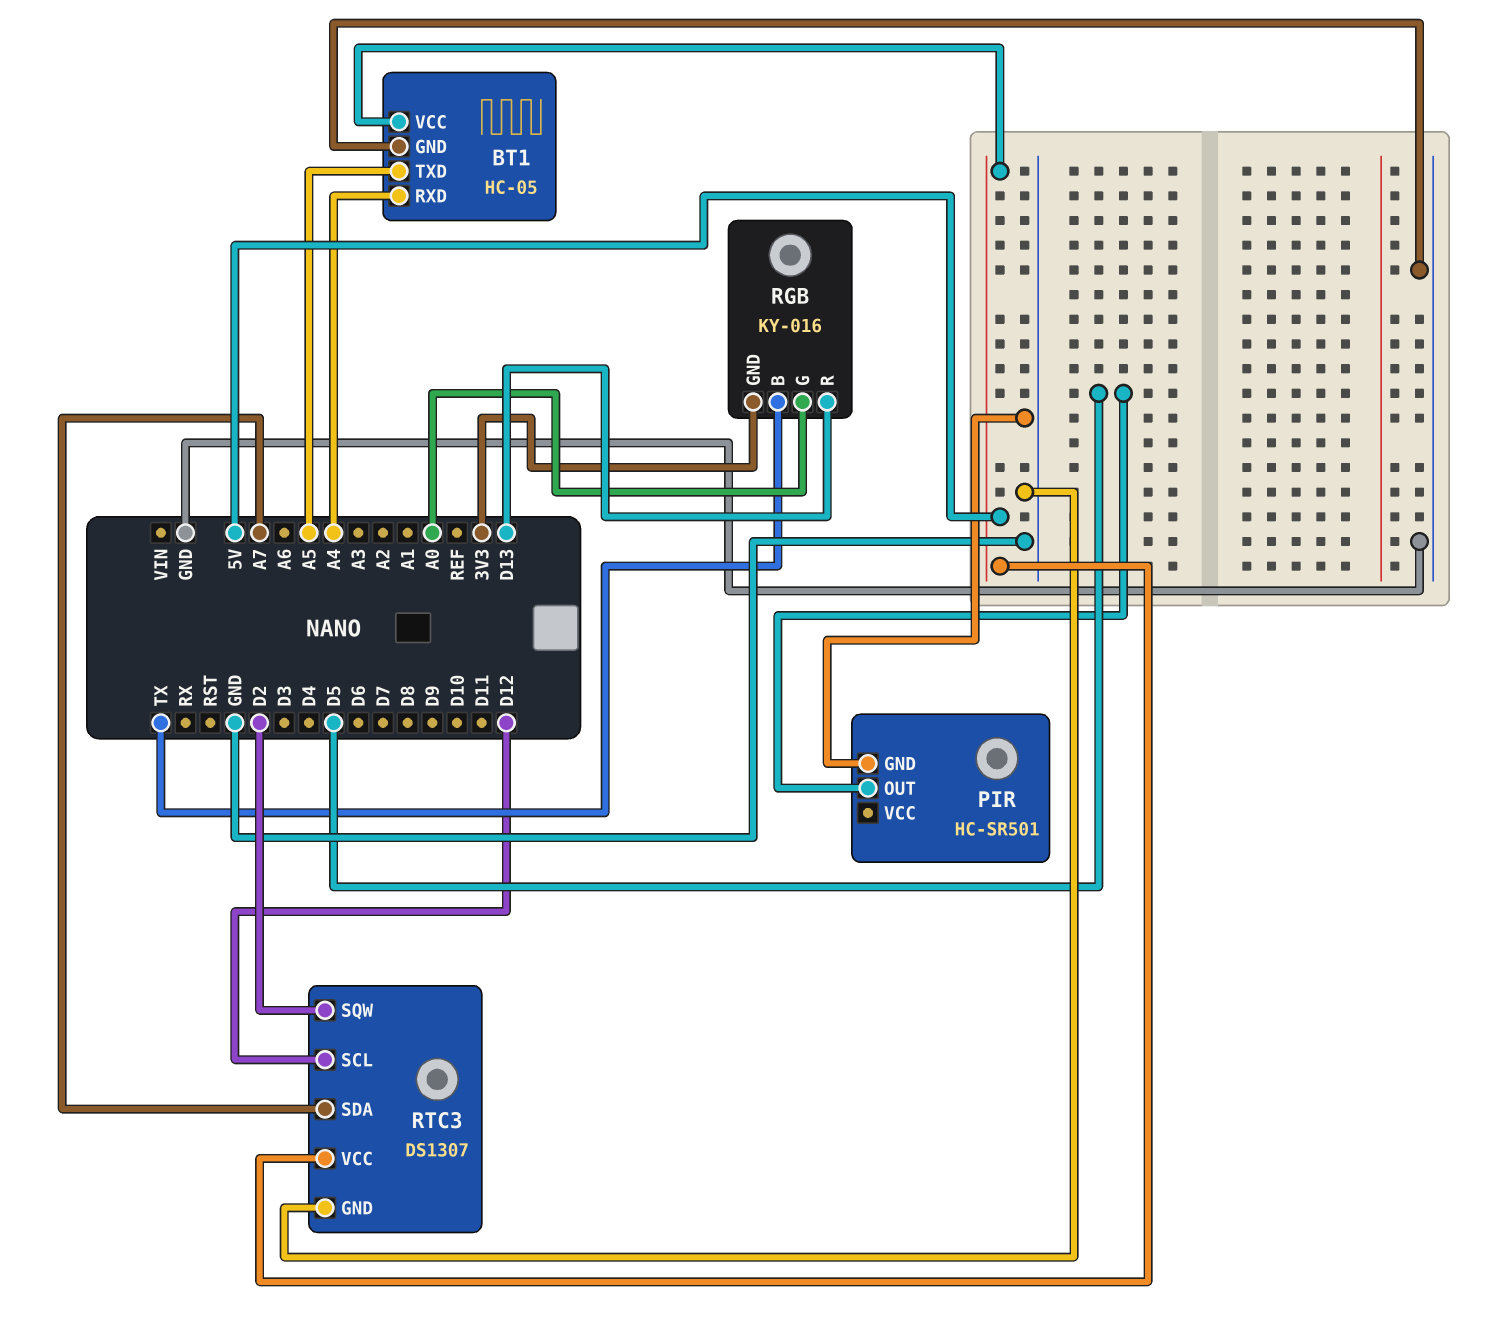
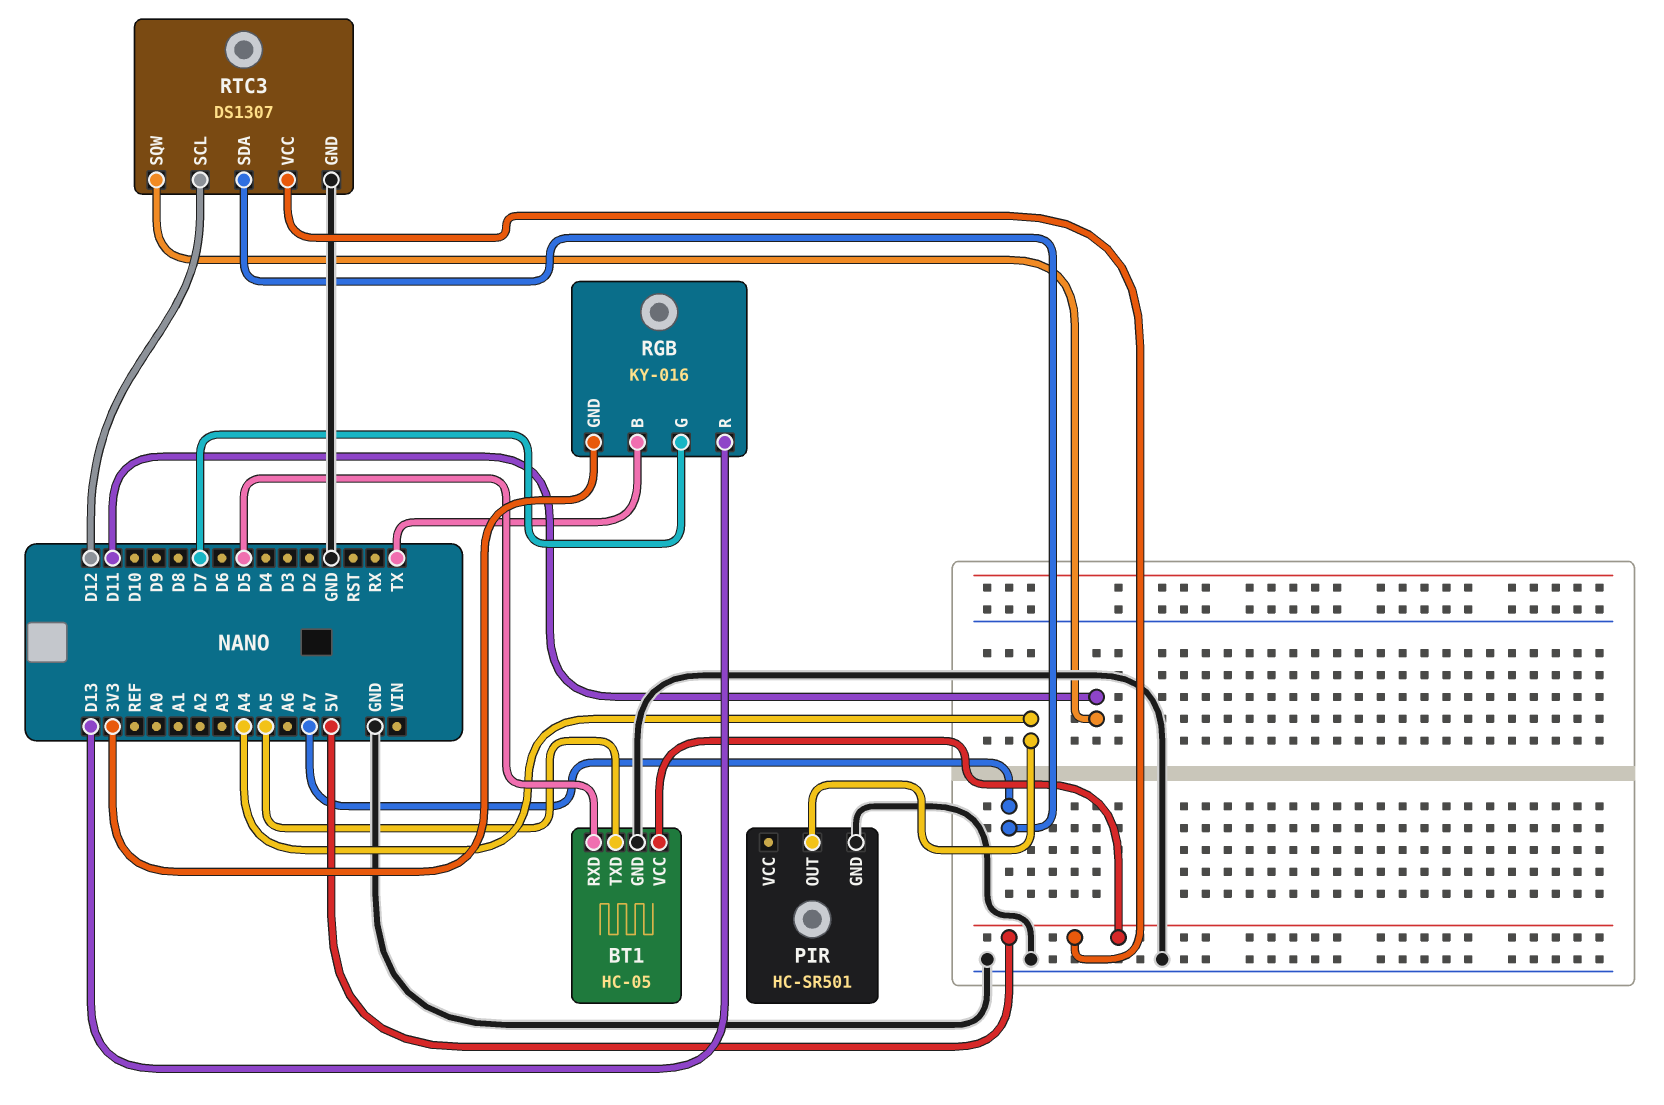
BT1 pin RXD: A4 -> D5
PIR pin OUT: D5 -> A4
RGB pin G: A0 -> D7
RTC3 pin SQW: D2 -> D11

